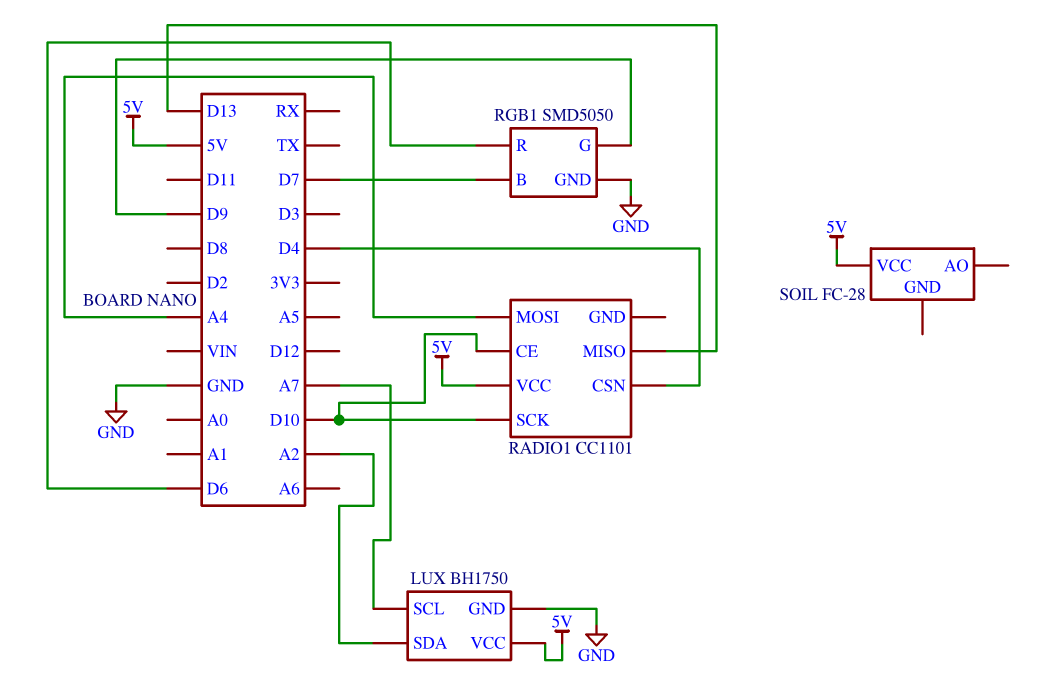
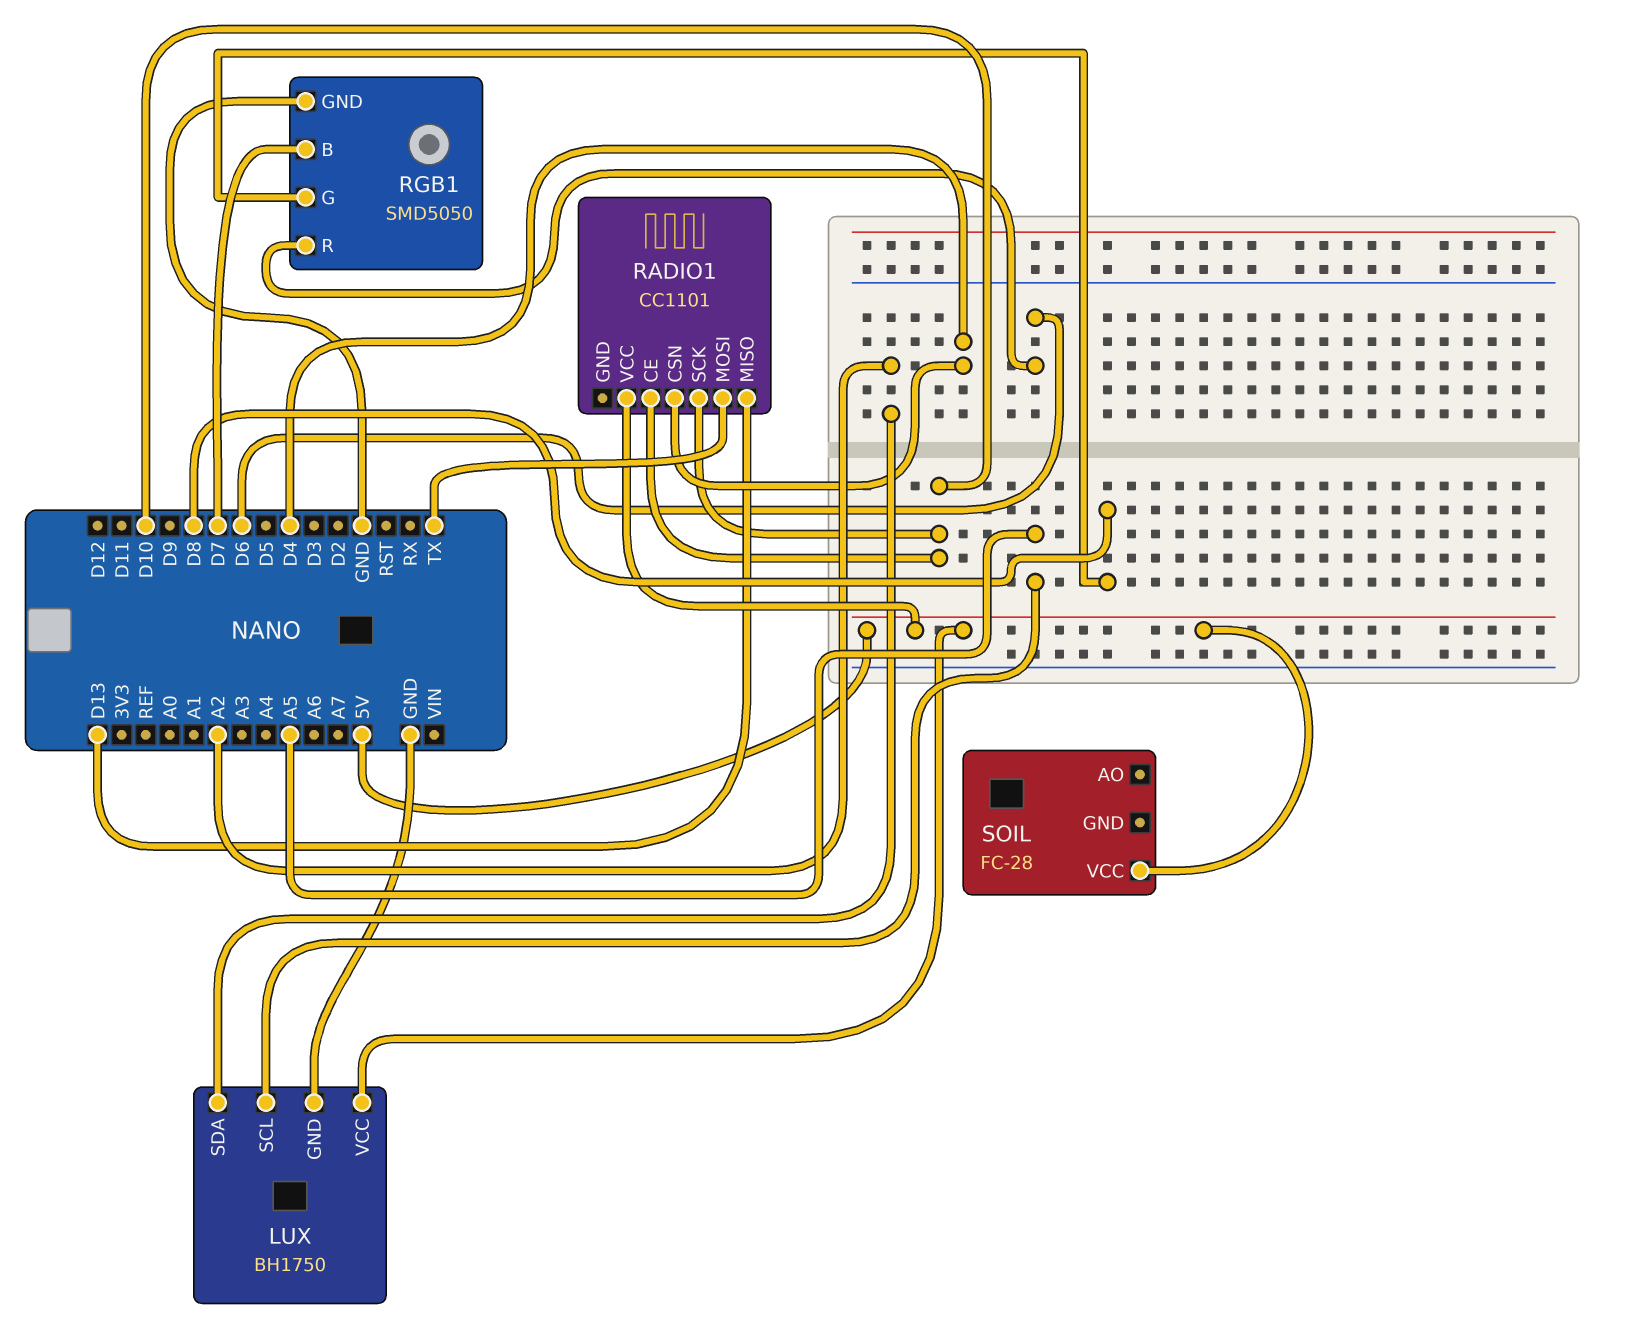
LUX pin SCL: A7 -> A5
RADIO1 pin MOSI: A4 -> TX
RGB1 pin G: D9 -> D8

